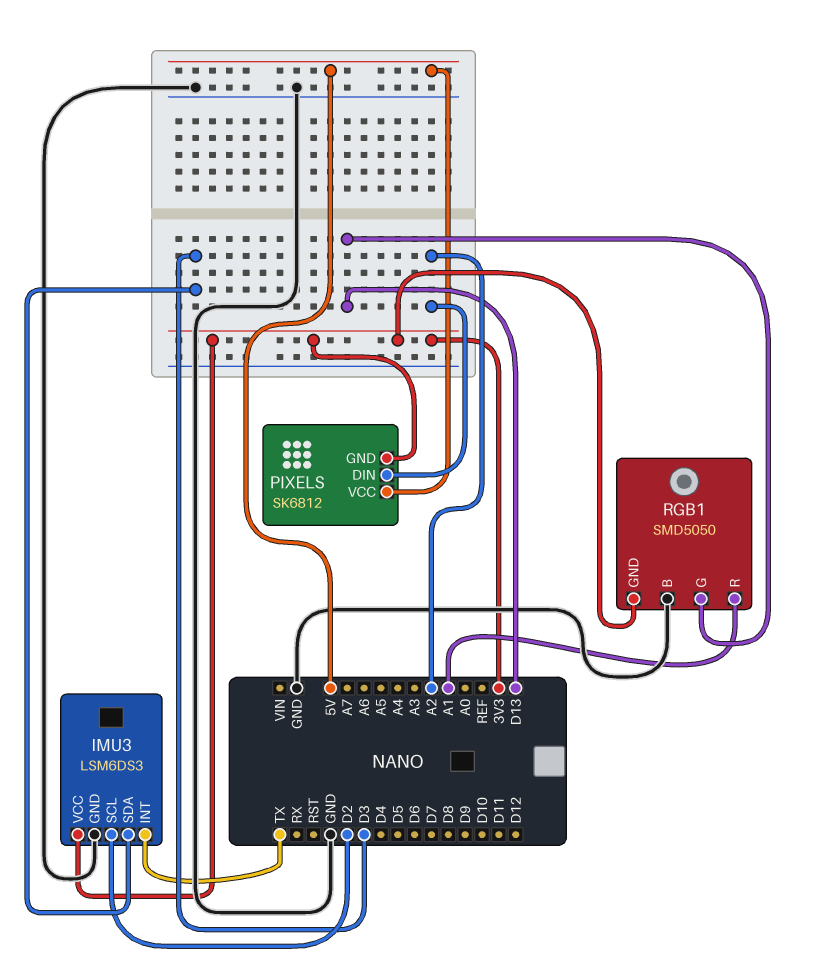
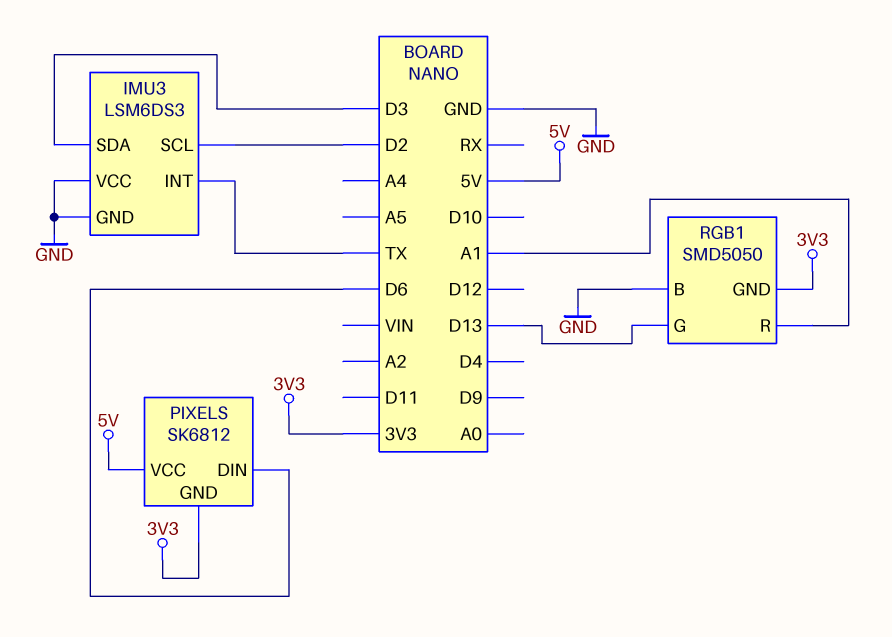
IMU3 pin VCC: 3V3 -> GND
PIXELS pin DIN: A2 -> D6

